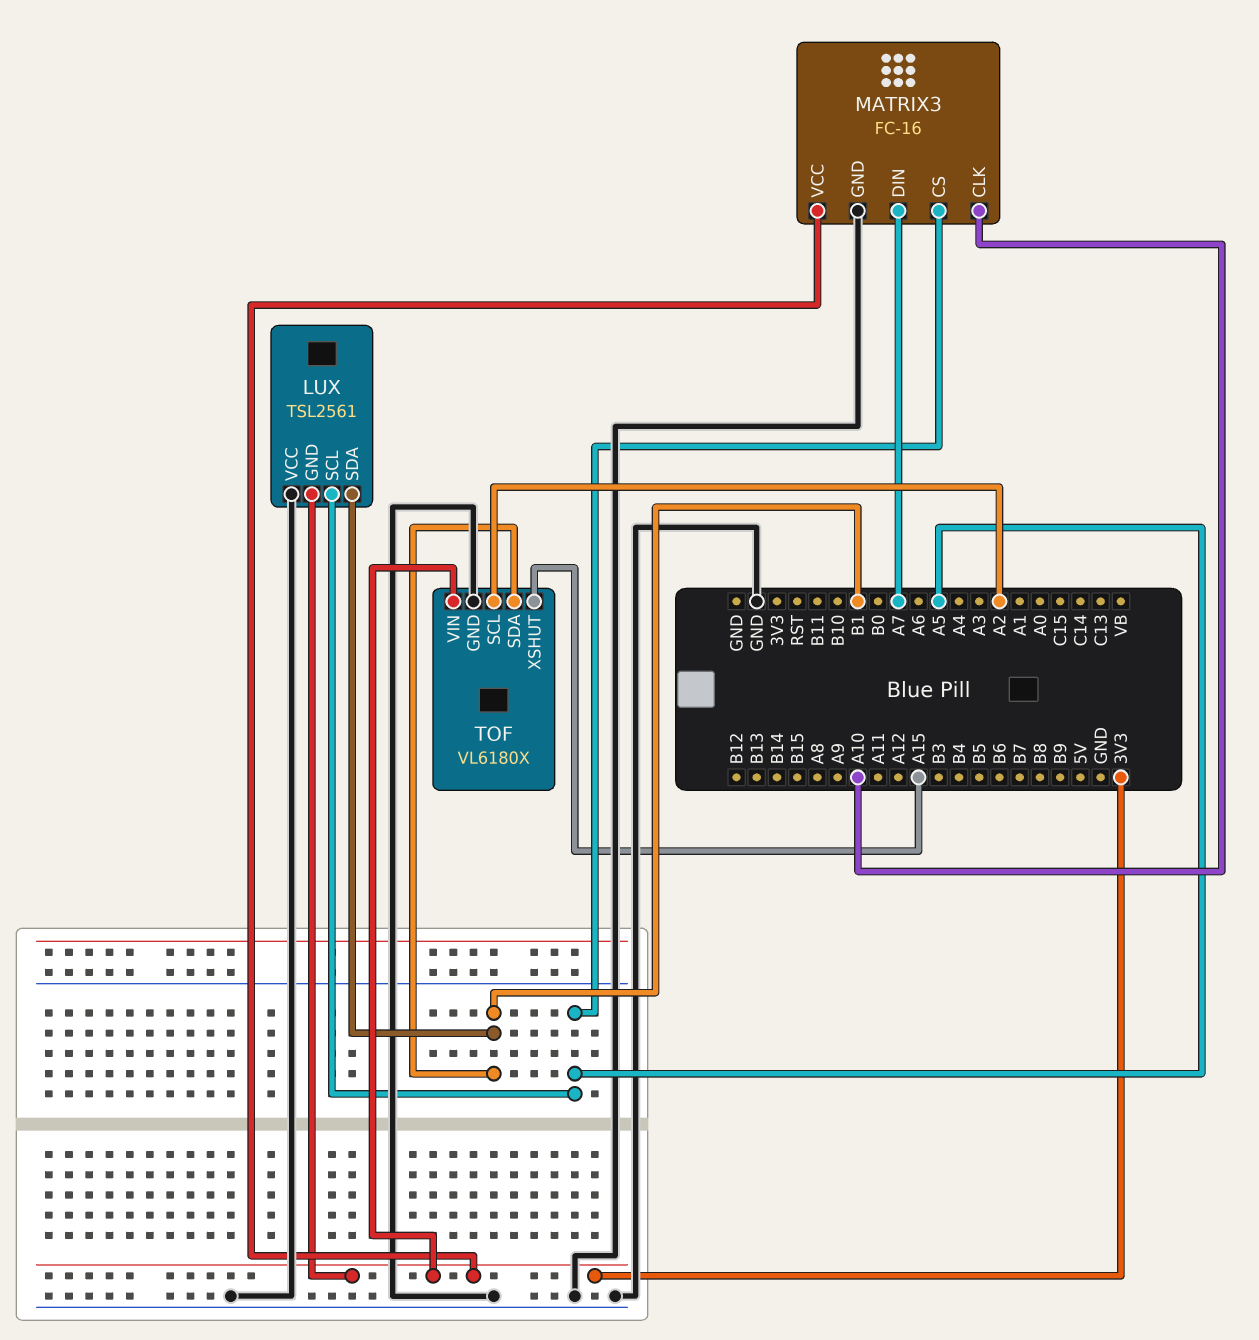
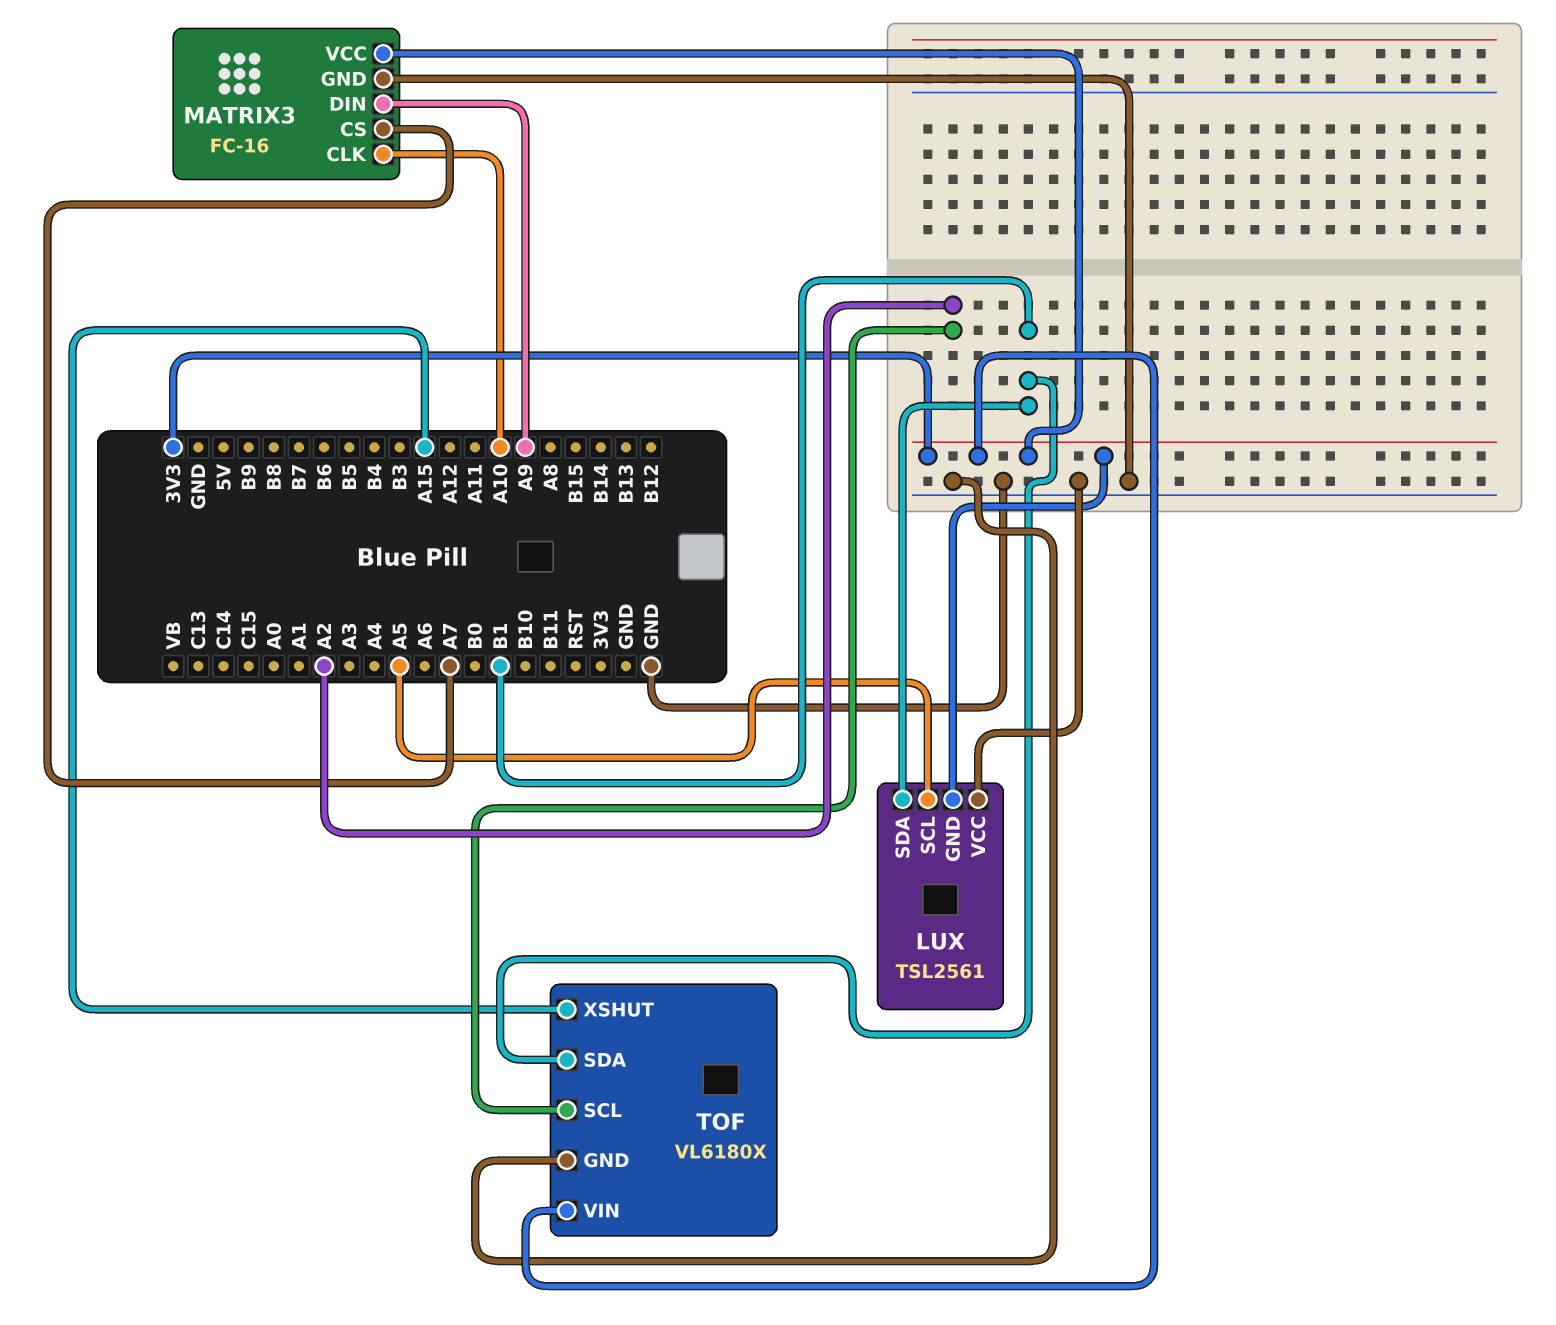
MATRIX3 pin CS: A5 -> A7
MATRIX3 pin DIN: A7 -> A9

